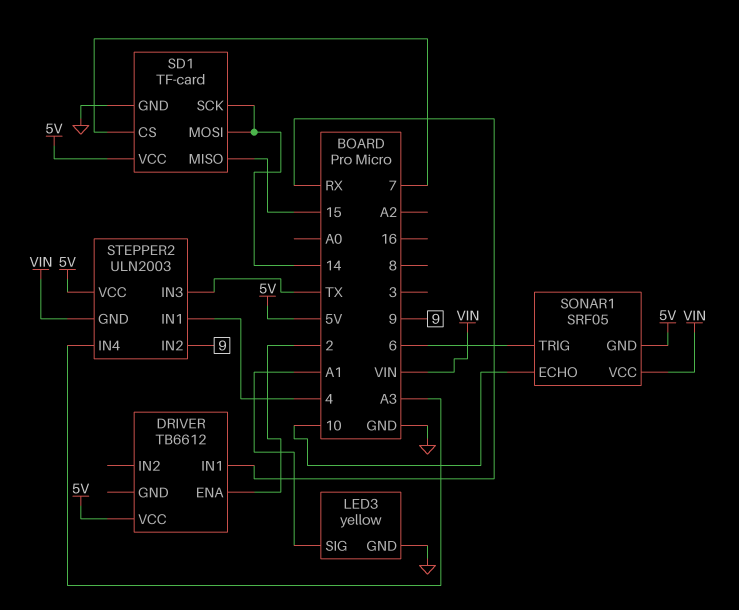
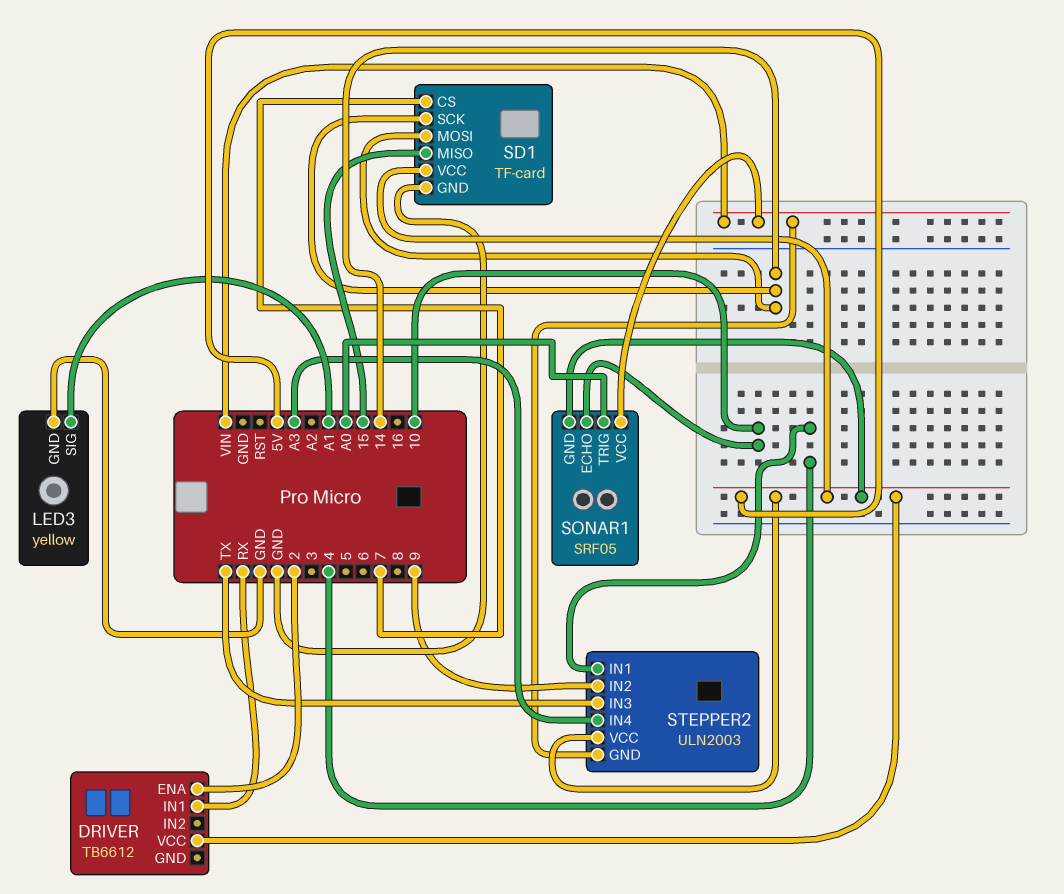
SONAR1 pin TRIG: 6 -> A0

